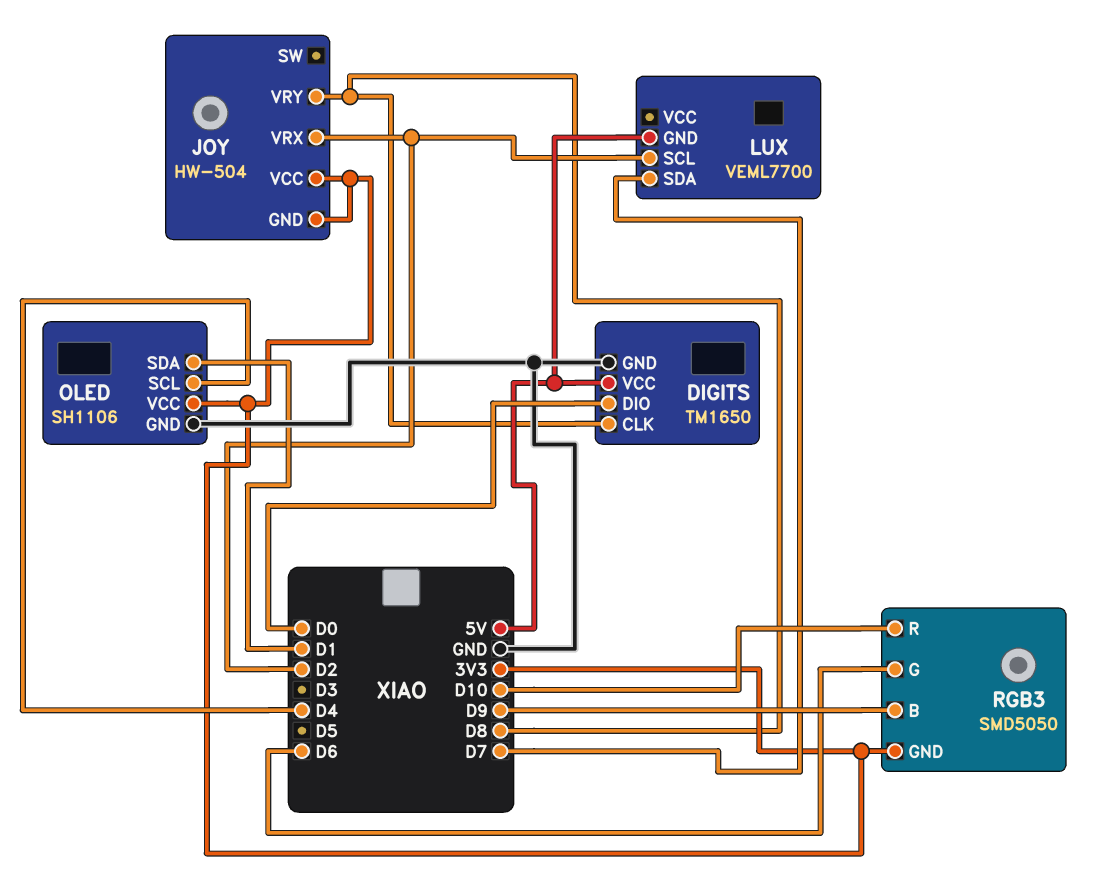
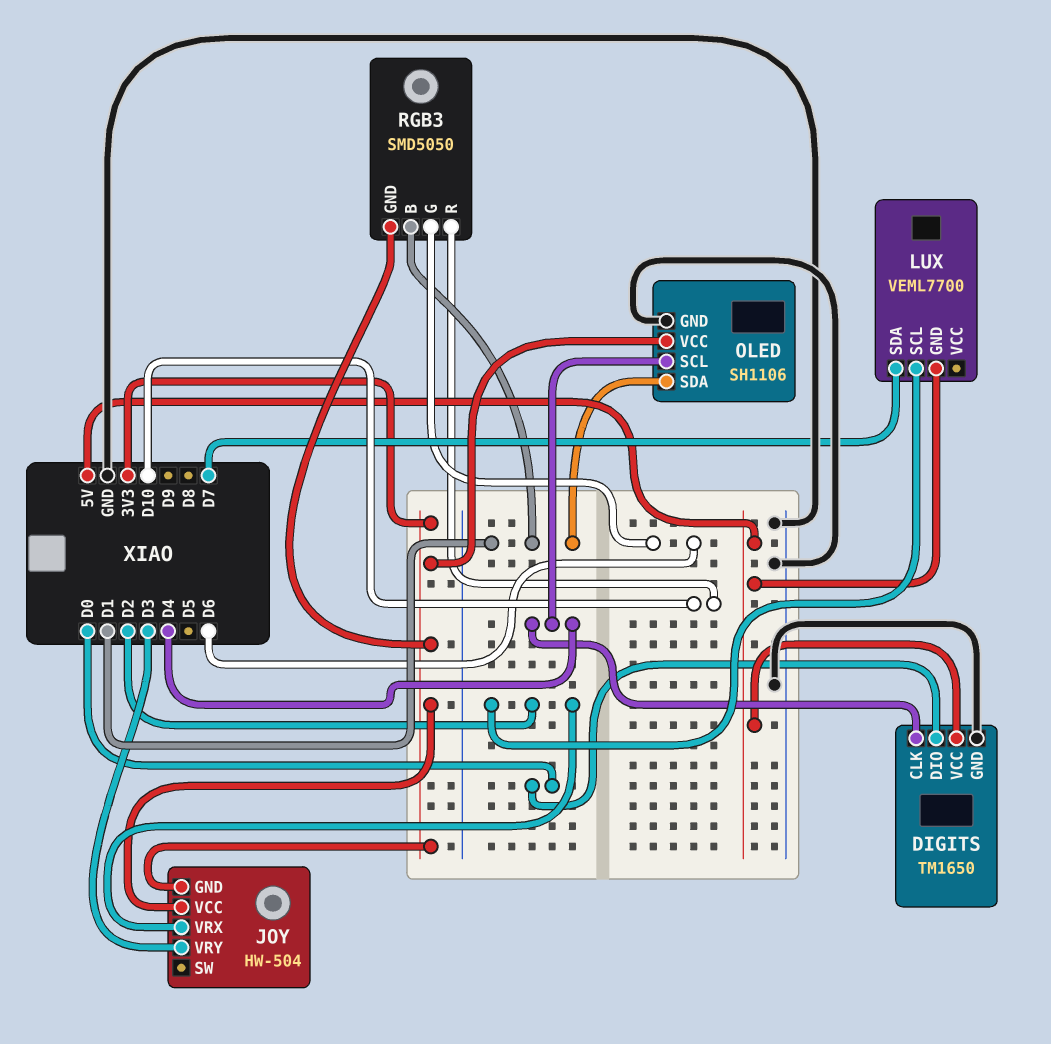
DIGITS pin CLK: D8 -> D4
JOY pin VRY: D8 -> D3
RGB3 pin B: D9 -> D1

